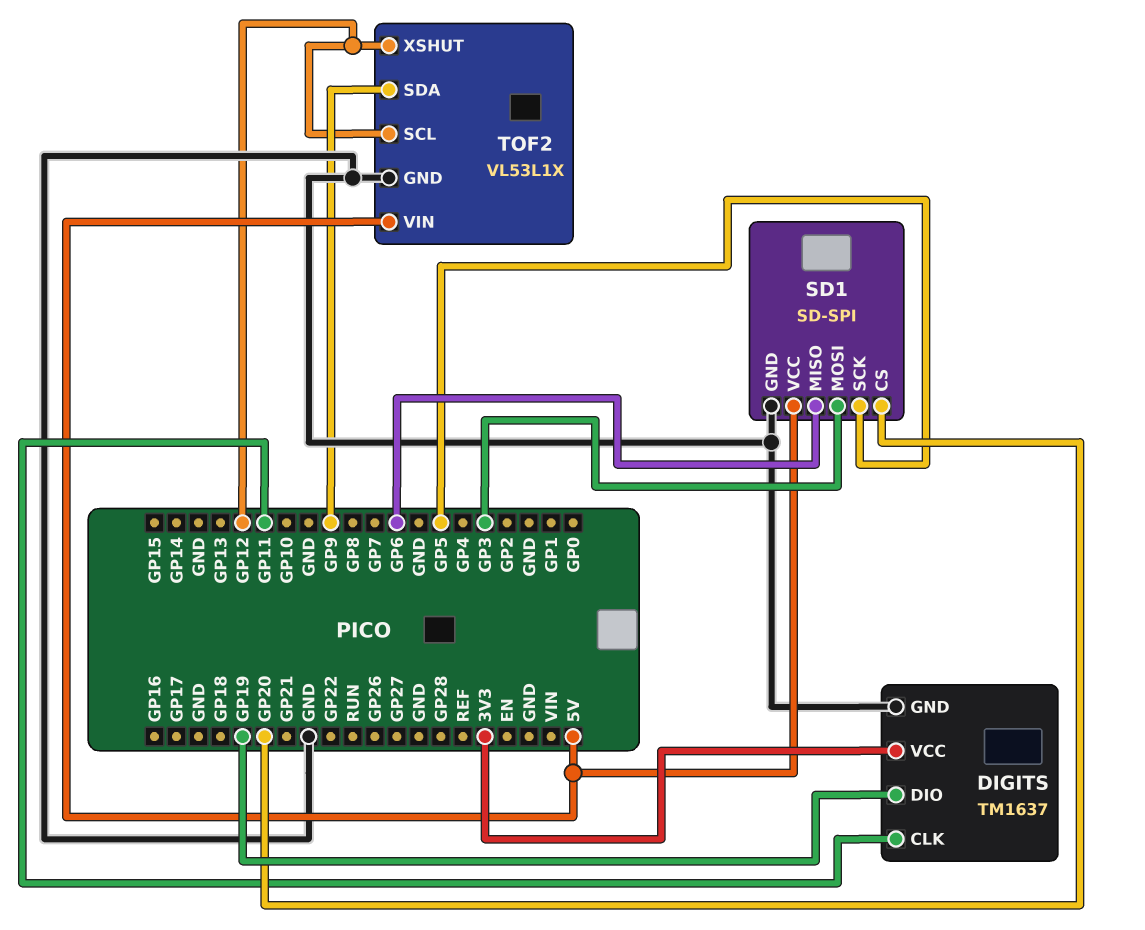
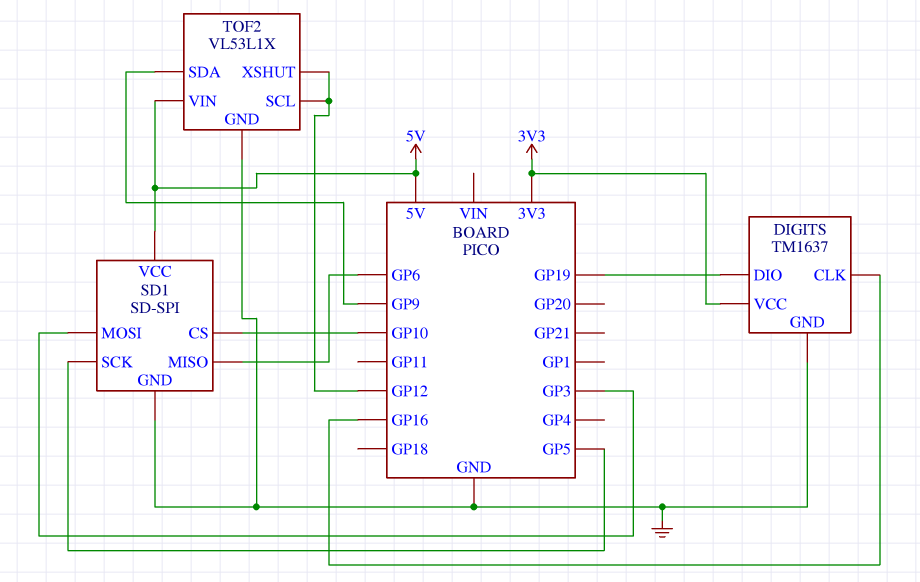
DIGITS pin CLK: GP11 -> GP16
SD1 pin CS: GP20 -> GP10

